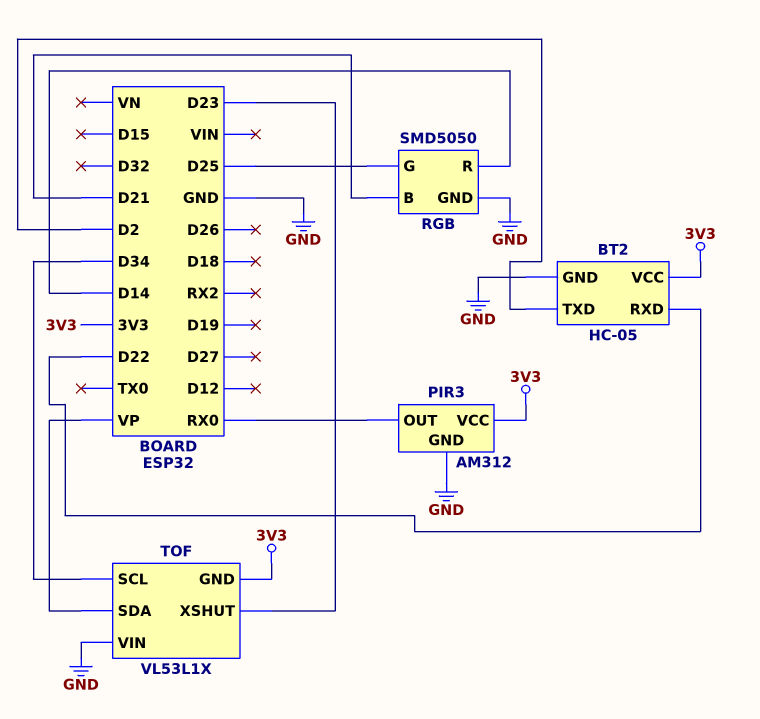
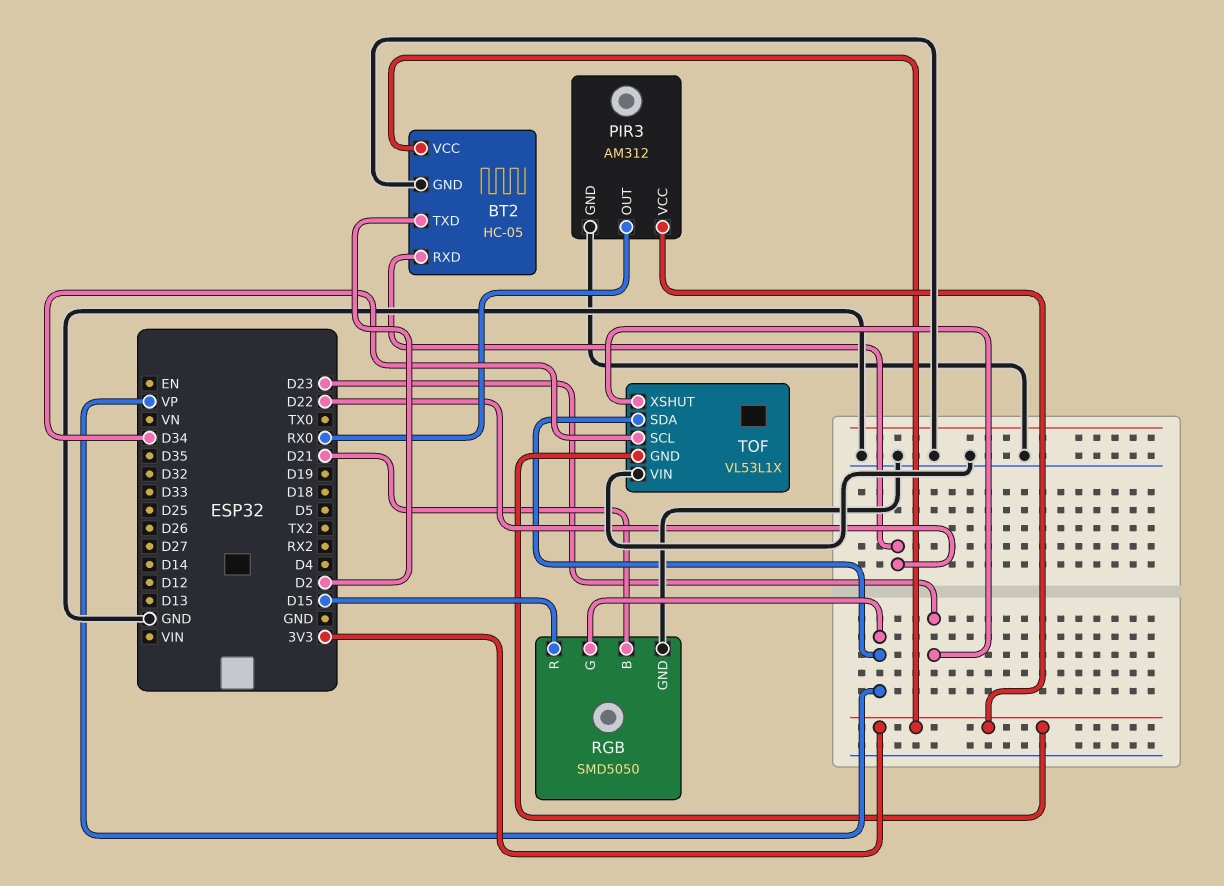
RGB pin G: D25 -> VP
RGB pin R: D14 -> D15

